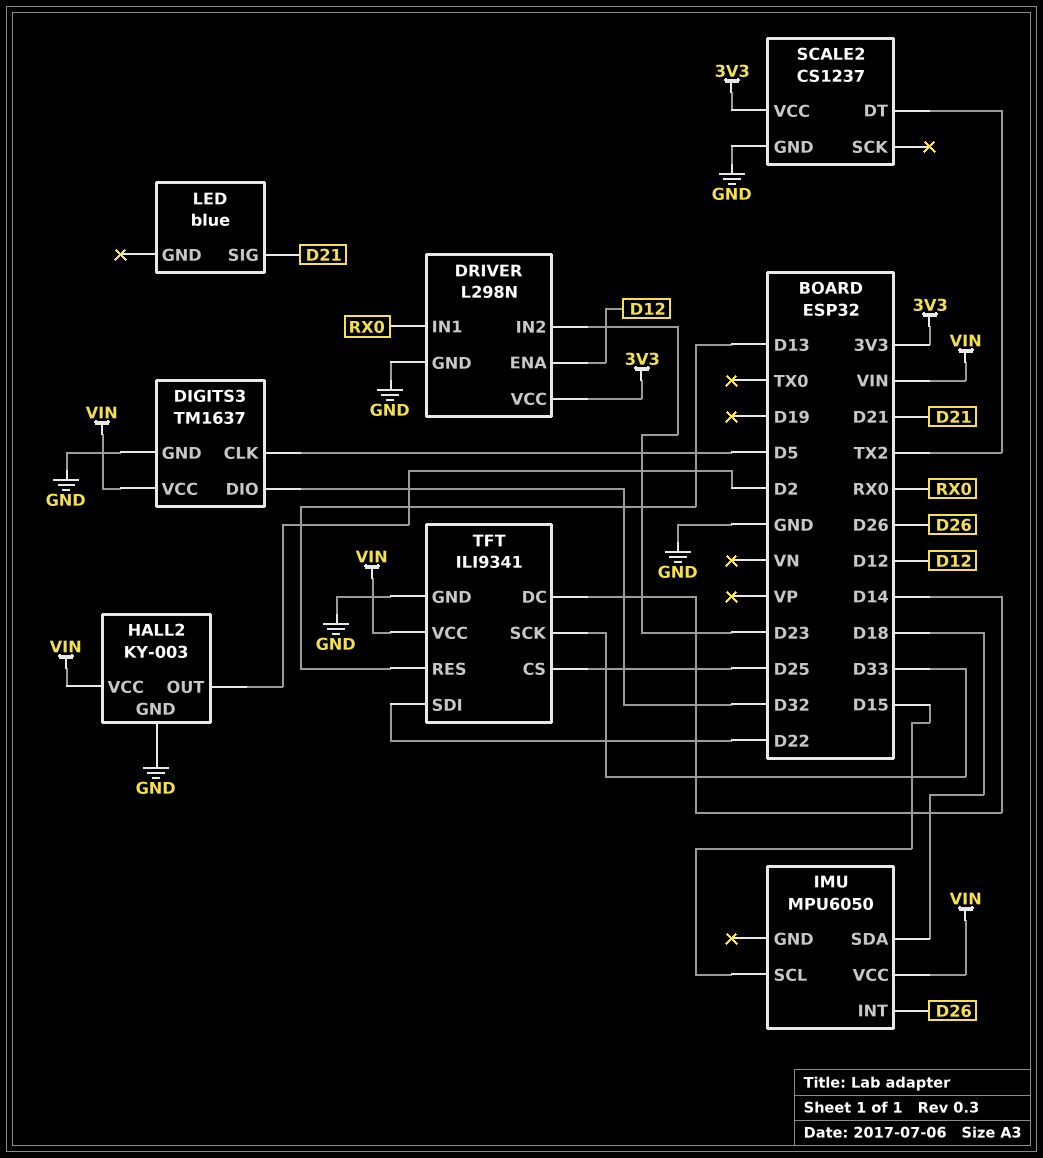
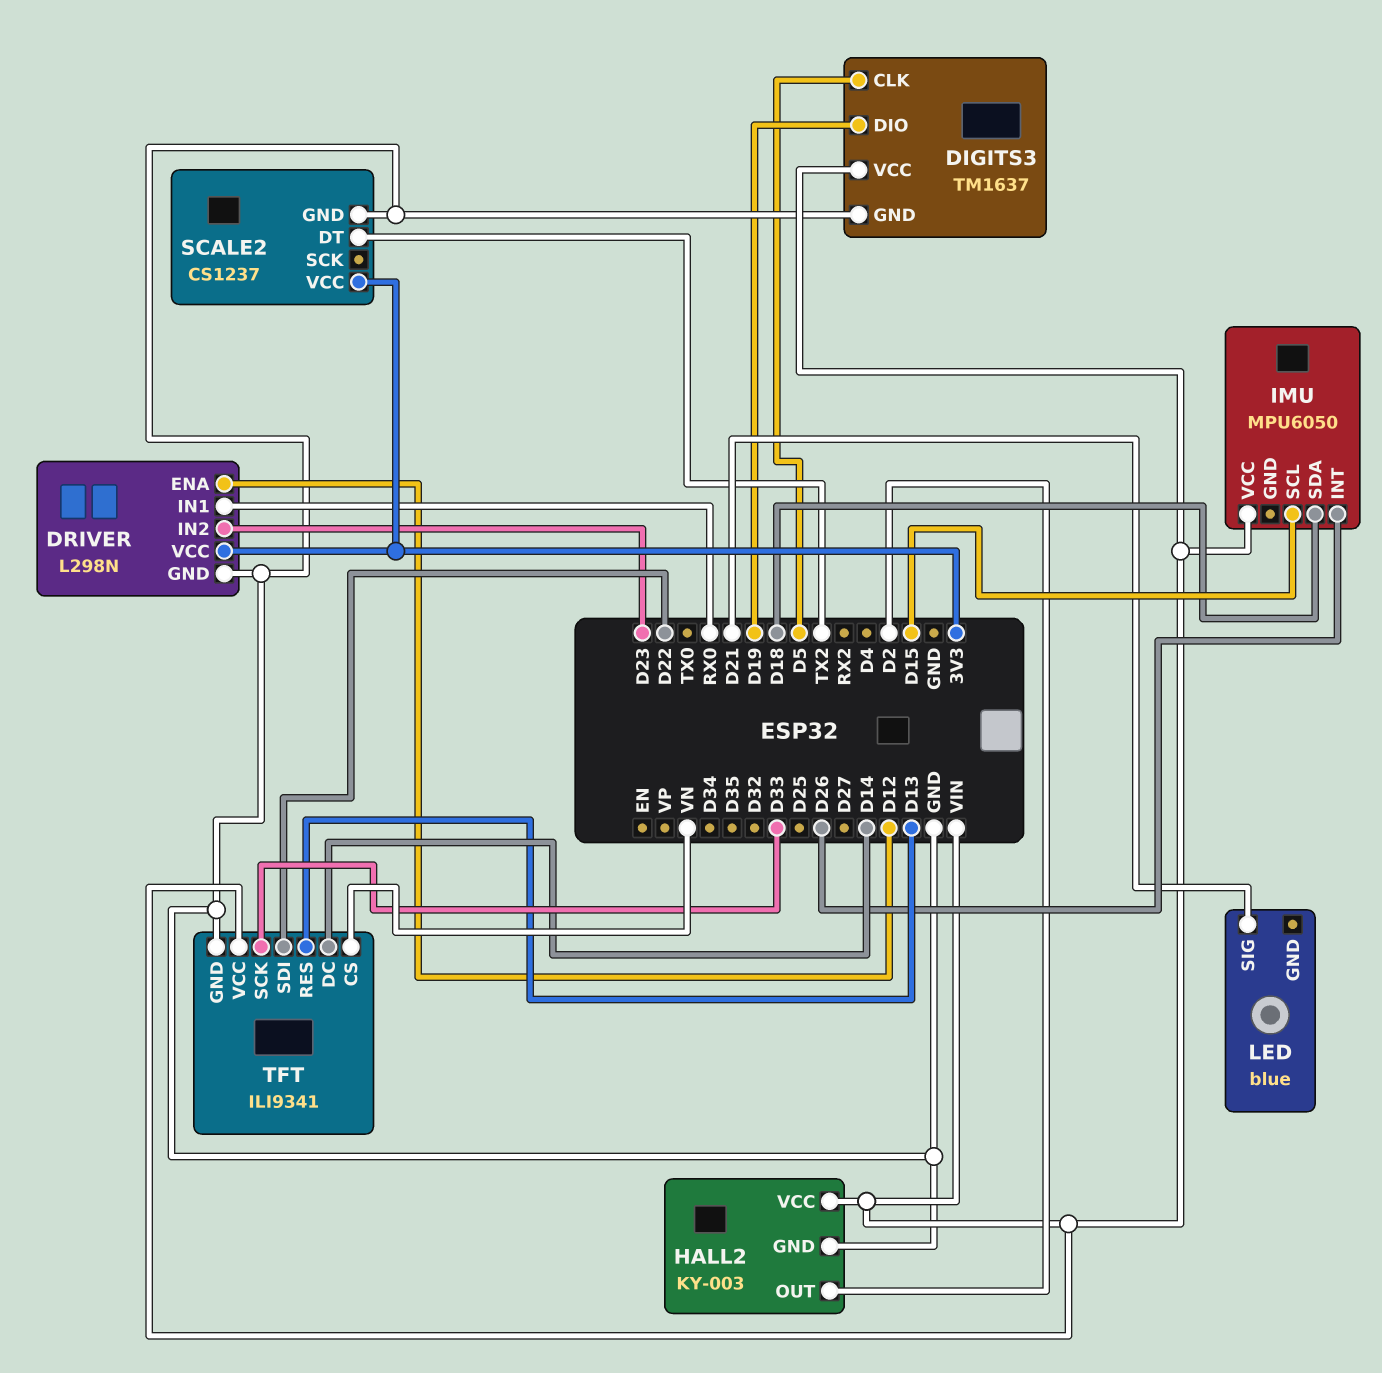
DIGITS3 pin DIO: D32 -> D19
TFT pin CS: D25 -> VN

